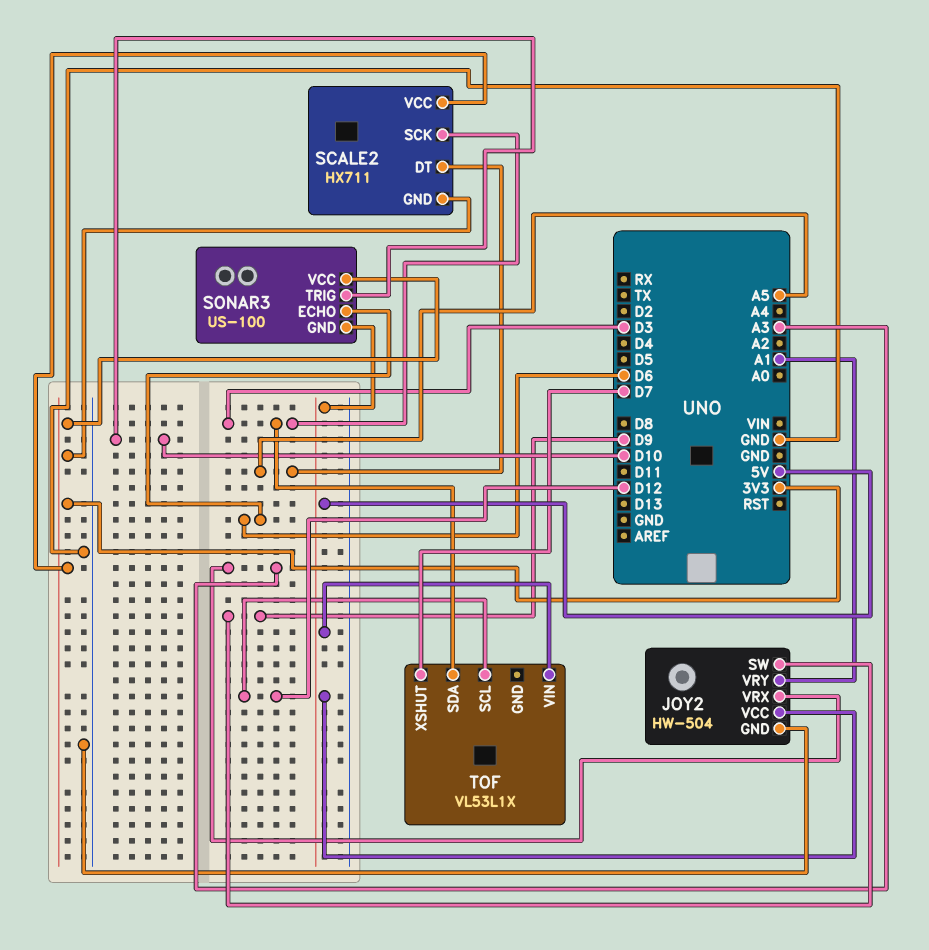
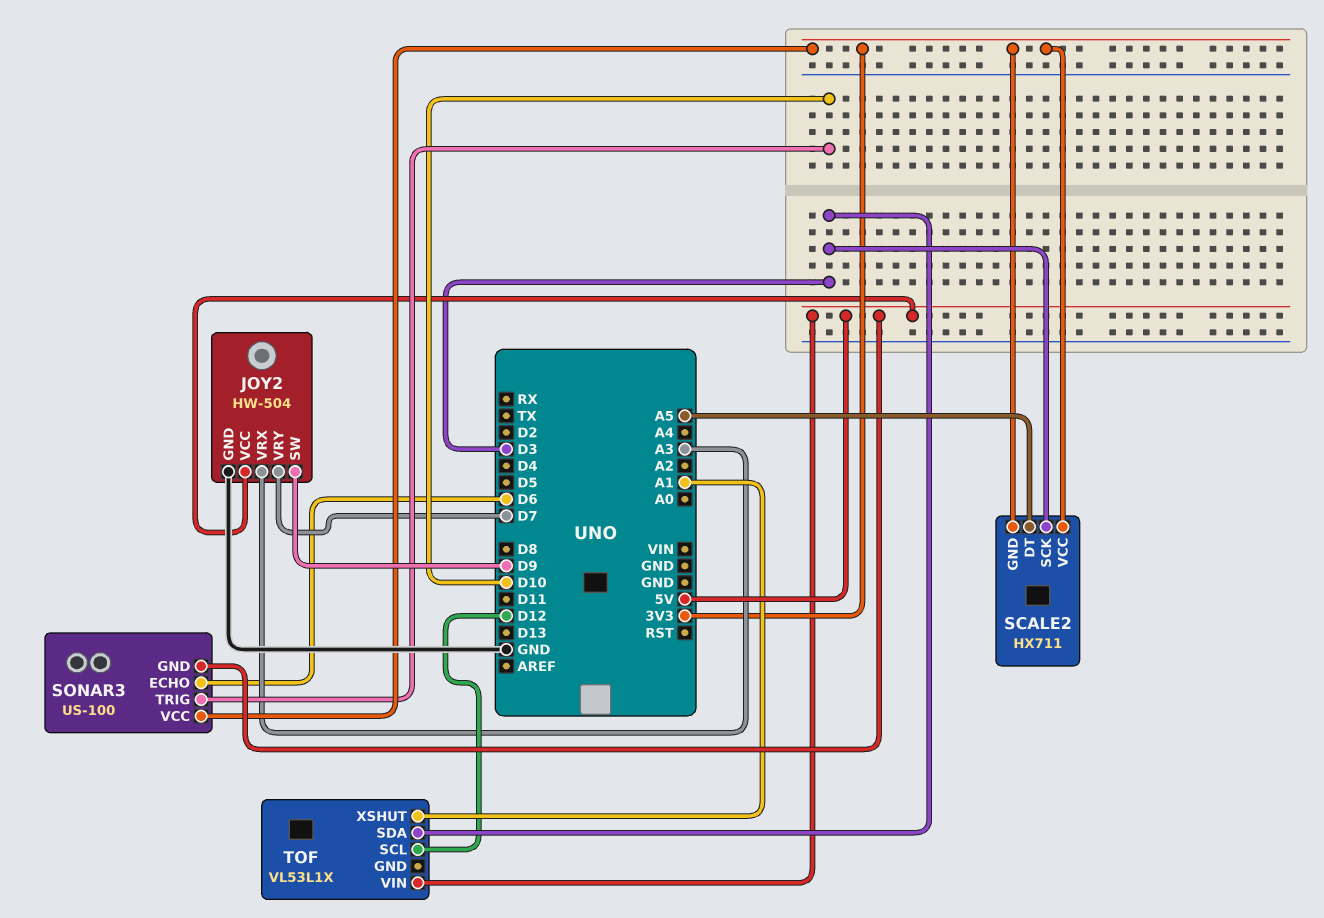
JOY2 pin VRY: A1 -> D7
TOF pin XSHUT: D7 -> A1

